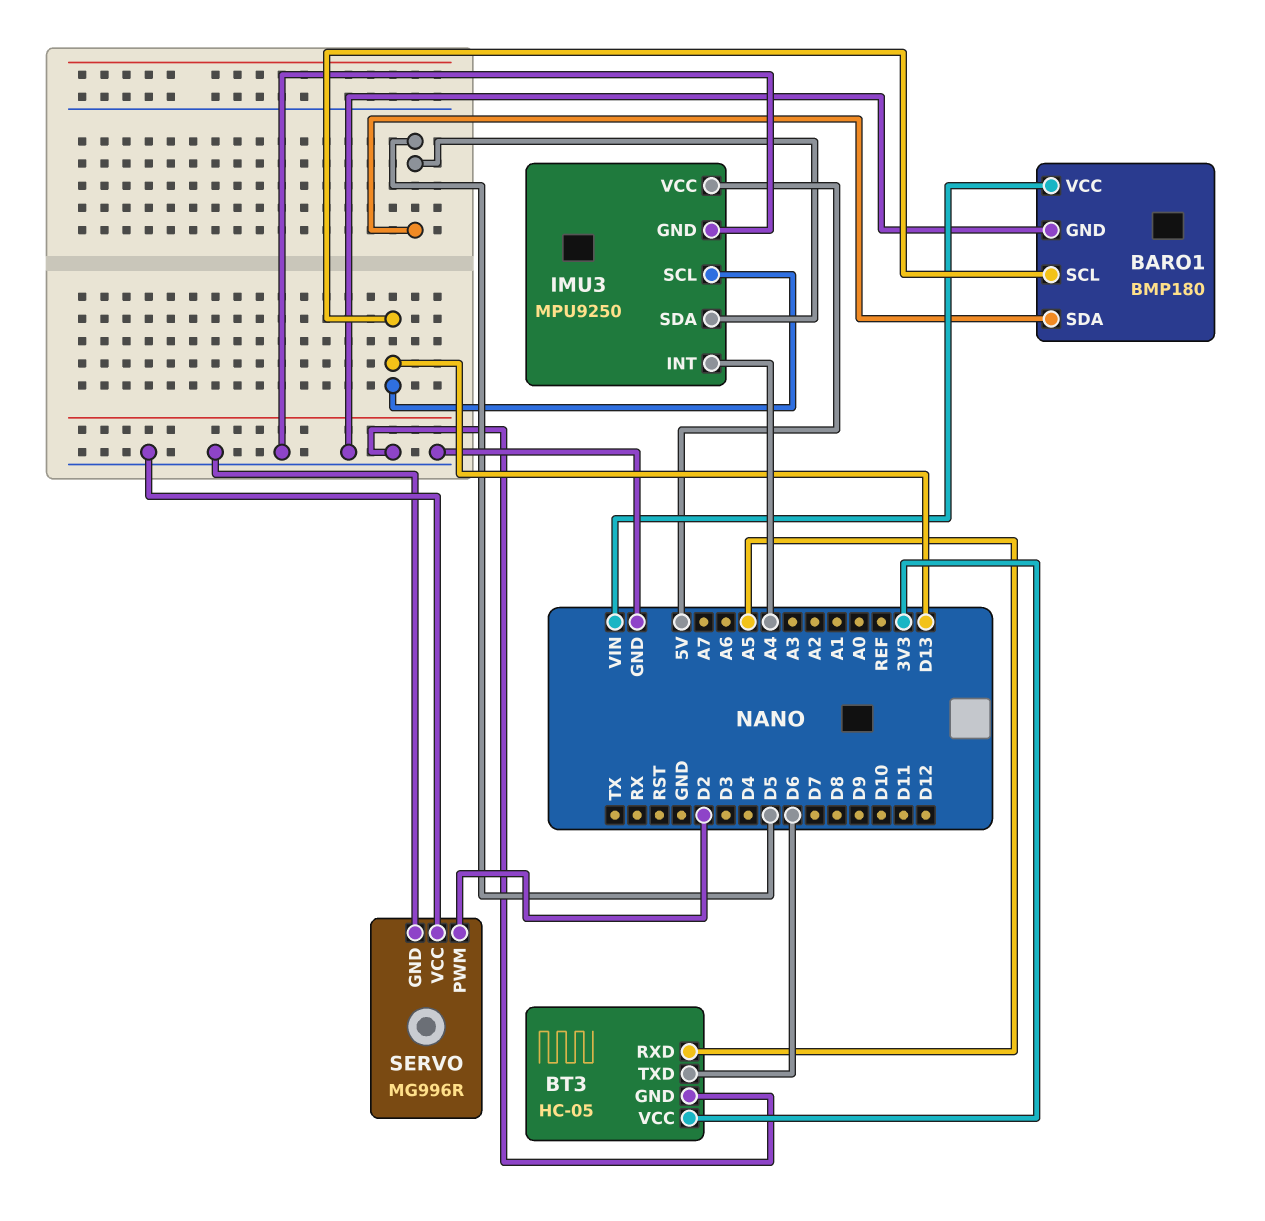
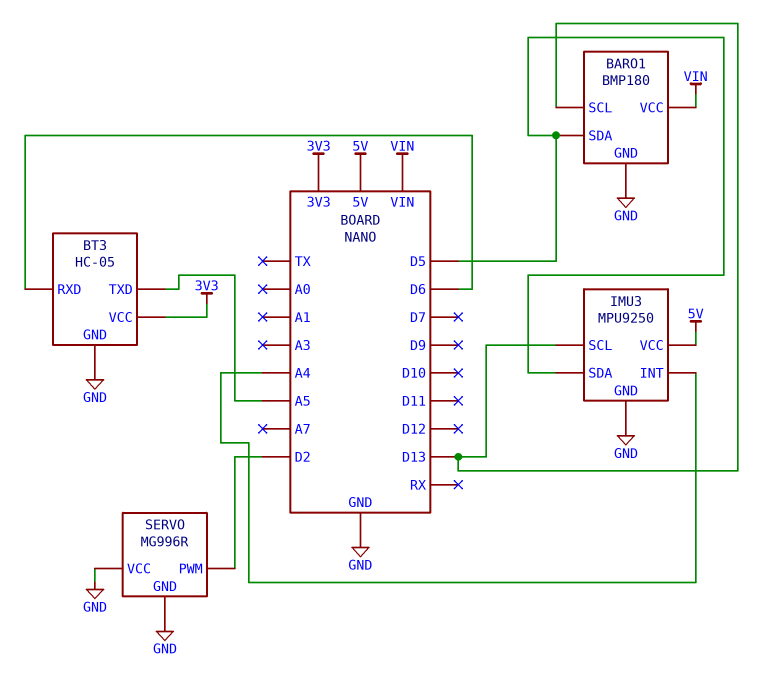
BT3 pin RXD: A5 -> D6
BT3 pin TXD: D6 -> A5

